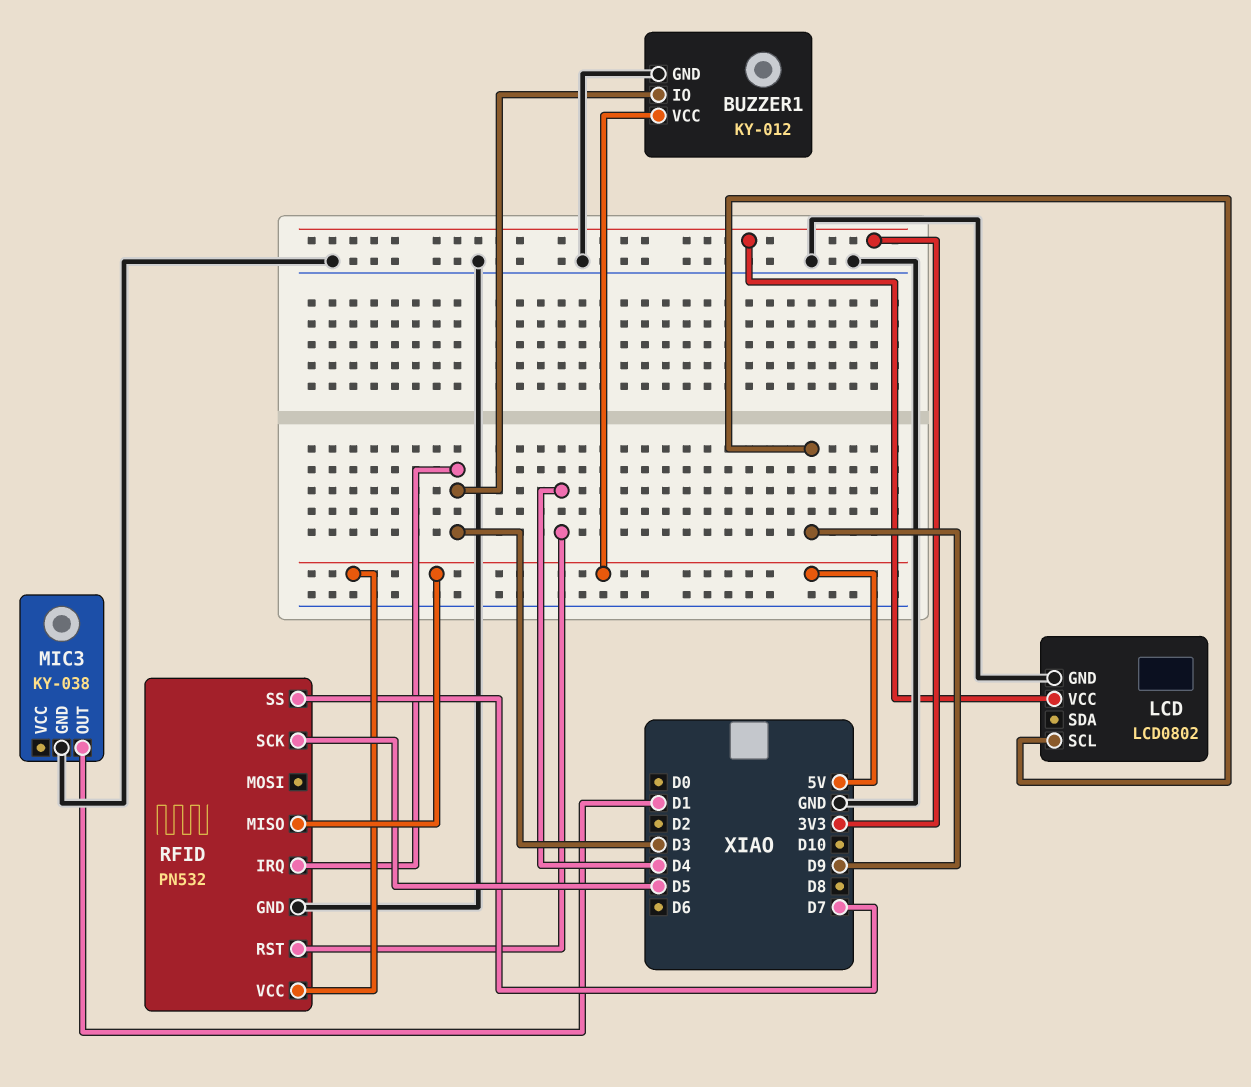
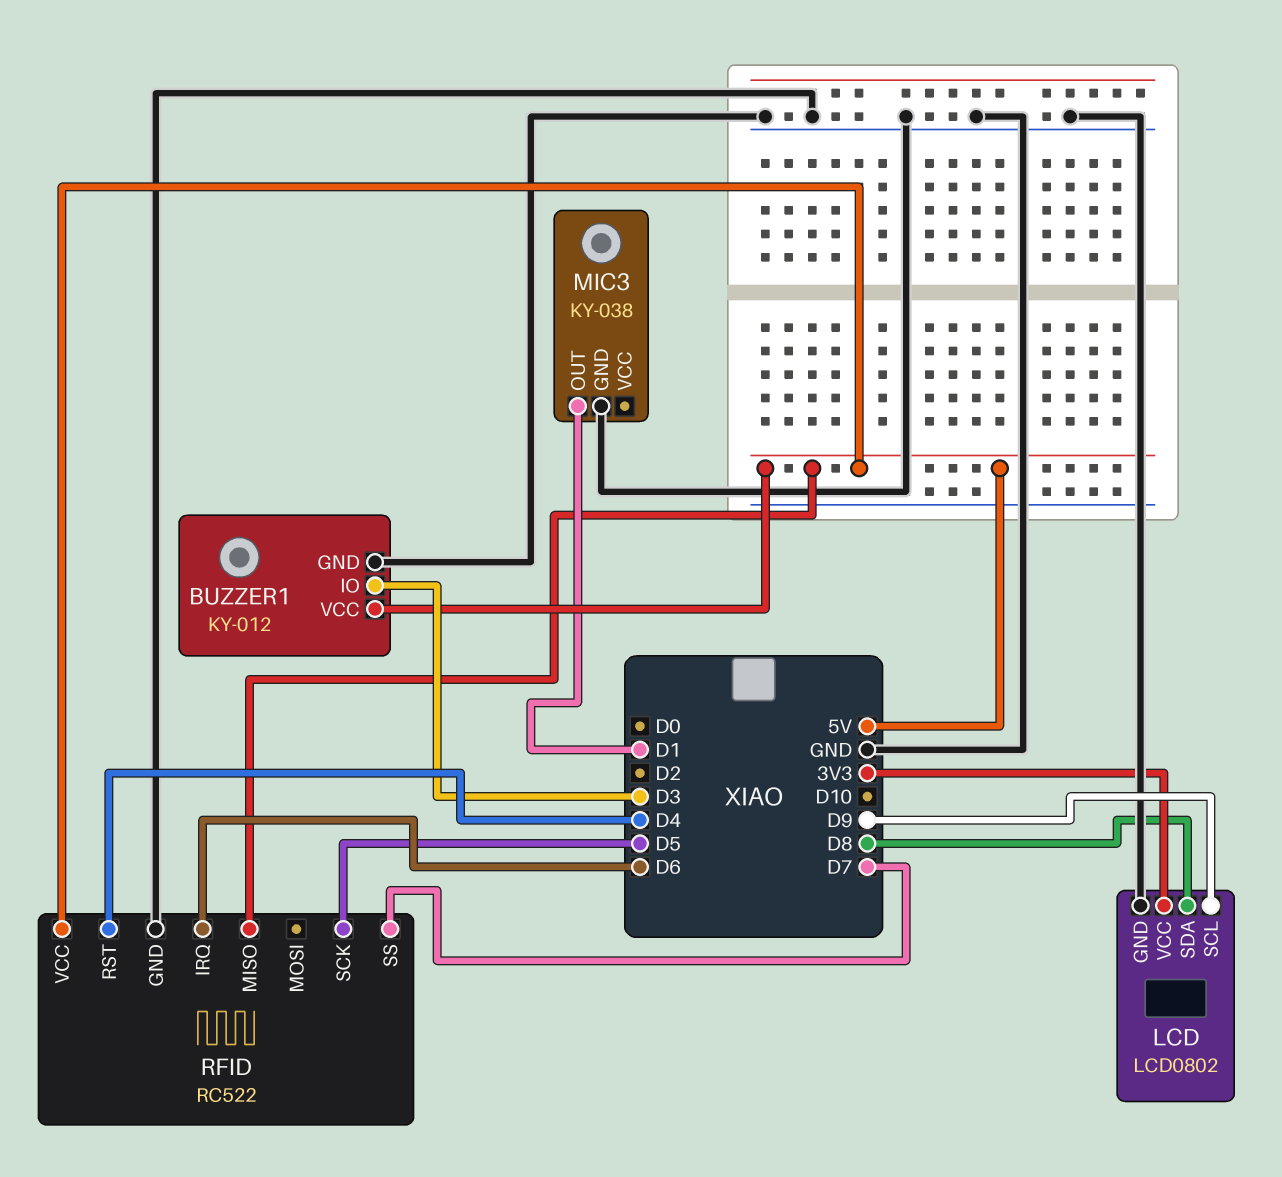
LCD pin SDA: none -> D8
RFID: PN532 -> RC522
RFID pin IRQ: D3 -> D6

